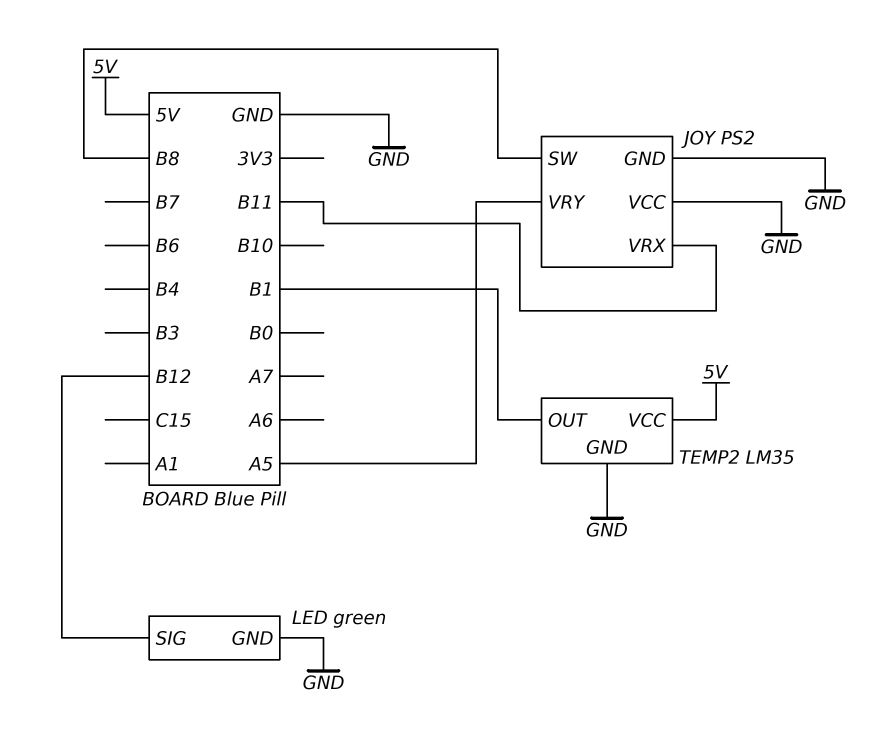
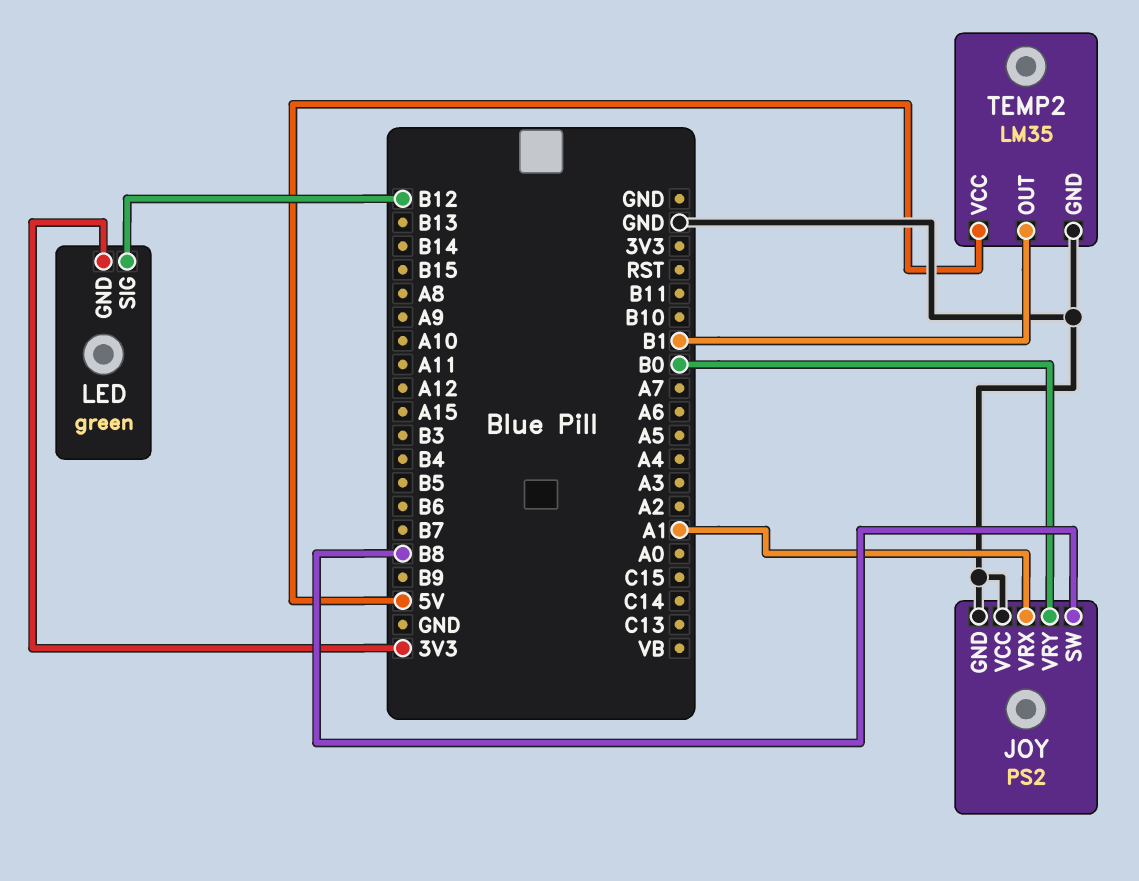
JOY pin VRX: B11 -> A1
JOY pin VRY: A5 -> B0
LED pin GND: GND -> 3V3

